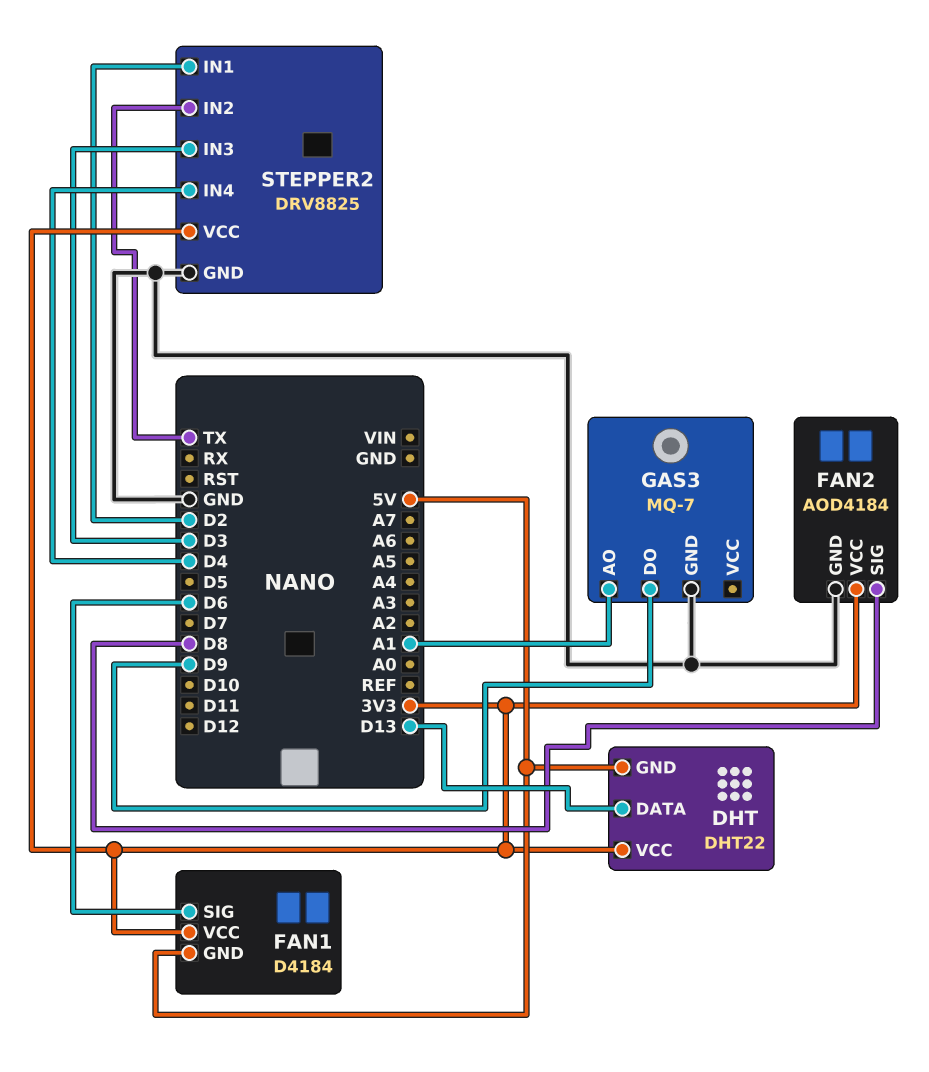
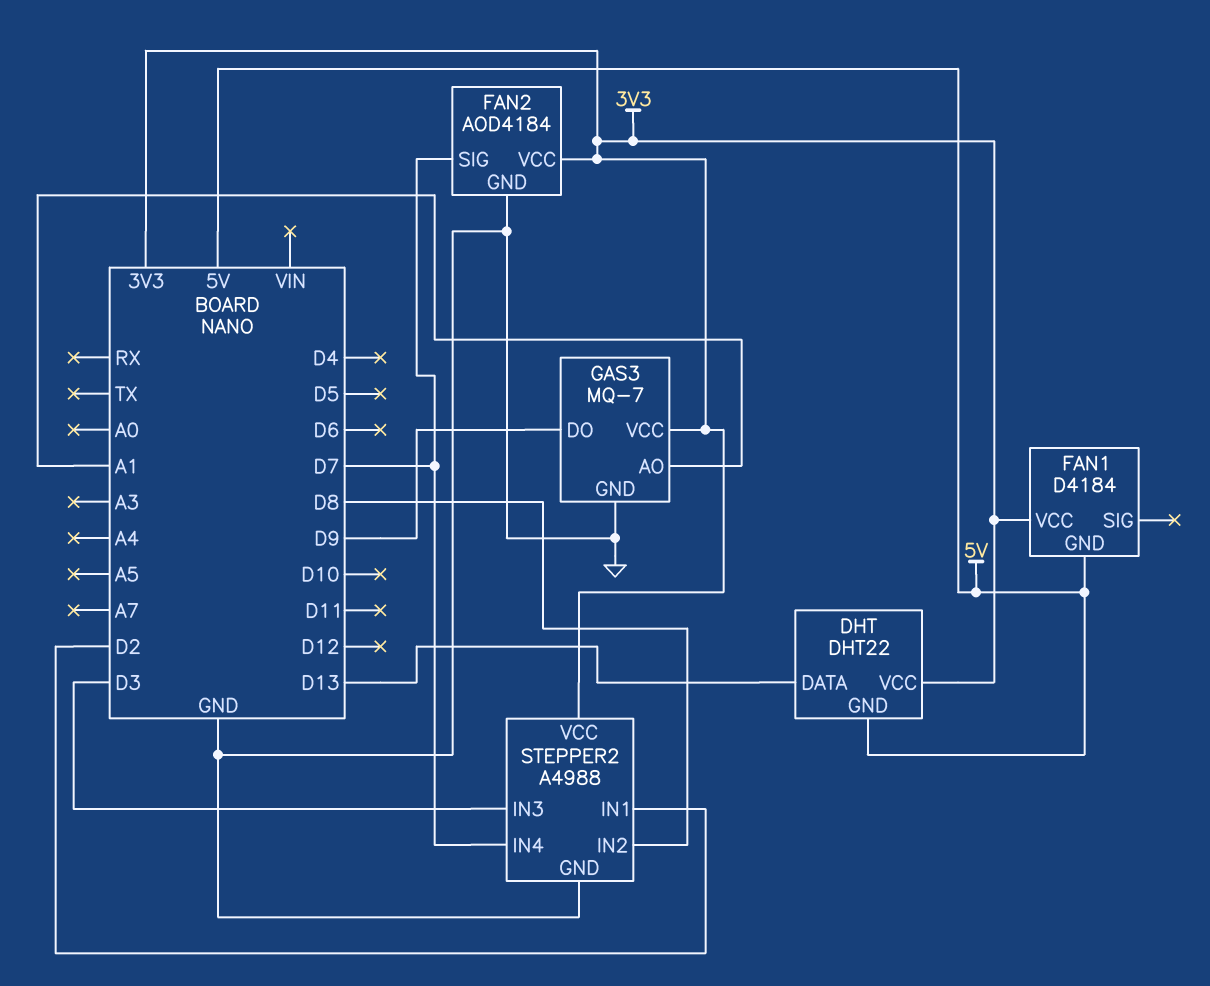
FAN1 pin SIG: D6 -> none
FAN2 pin SIG: D8 -> D7
GAS3 pin VCC: none -> 3V3
STEPPER2: DRV8825 -> A4988
STEPPER2 pin IN2: TX -> D8
STEPPER2 pin IN4: D4 -> D7

